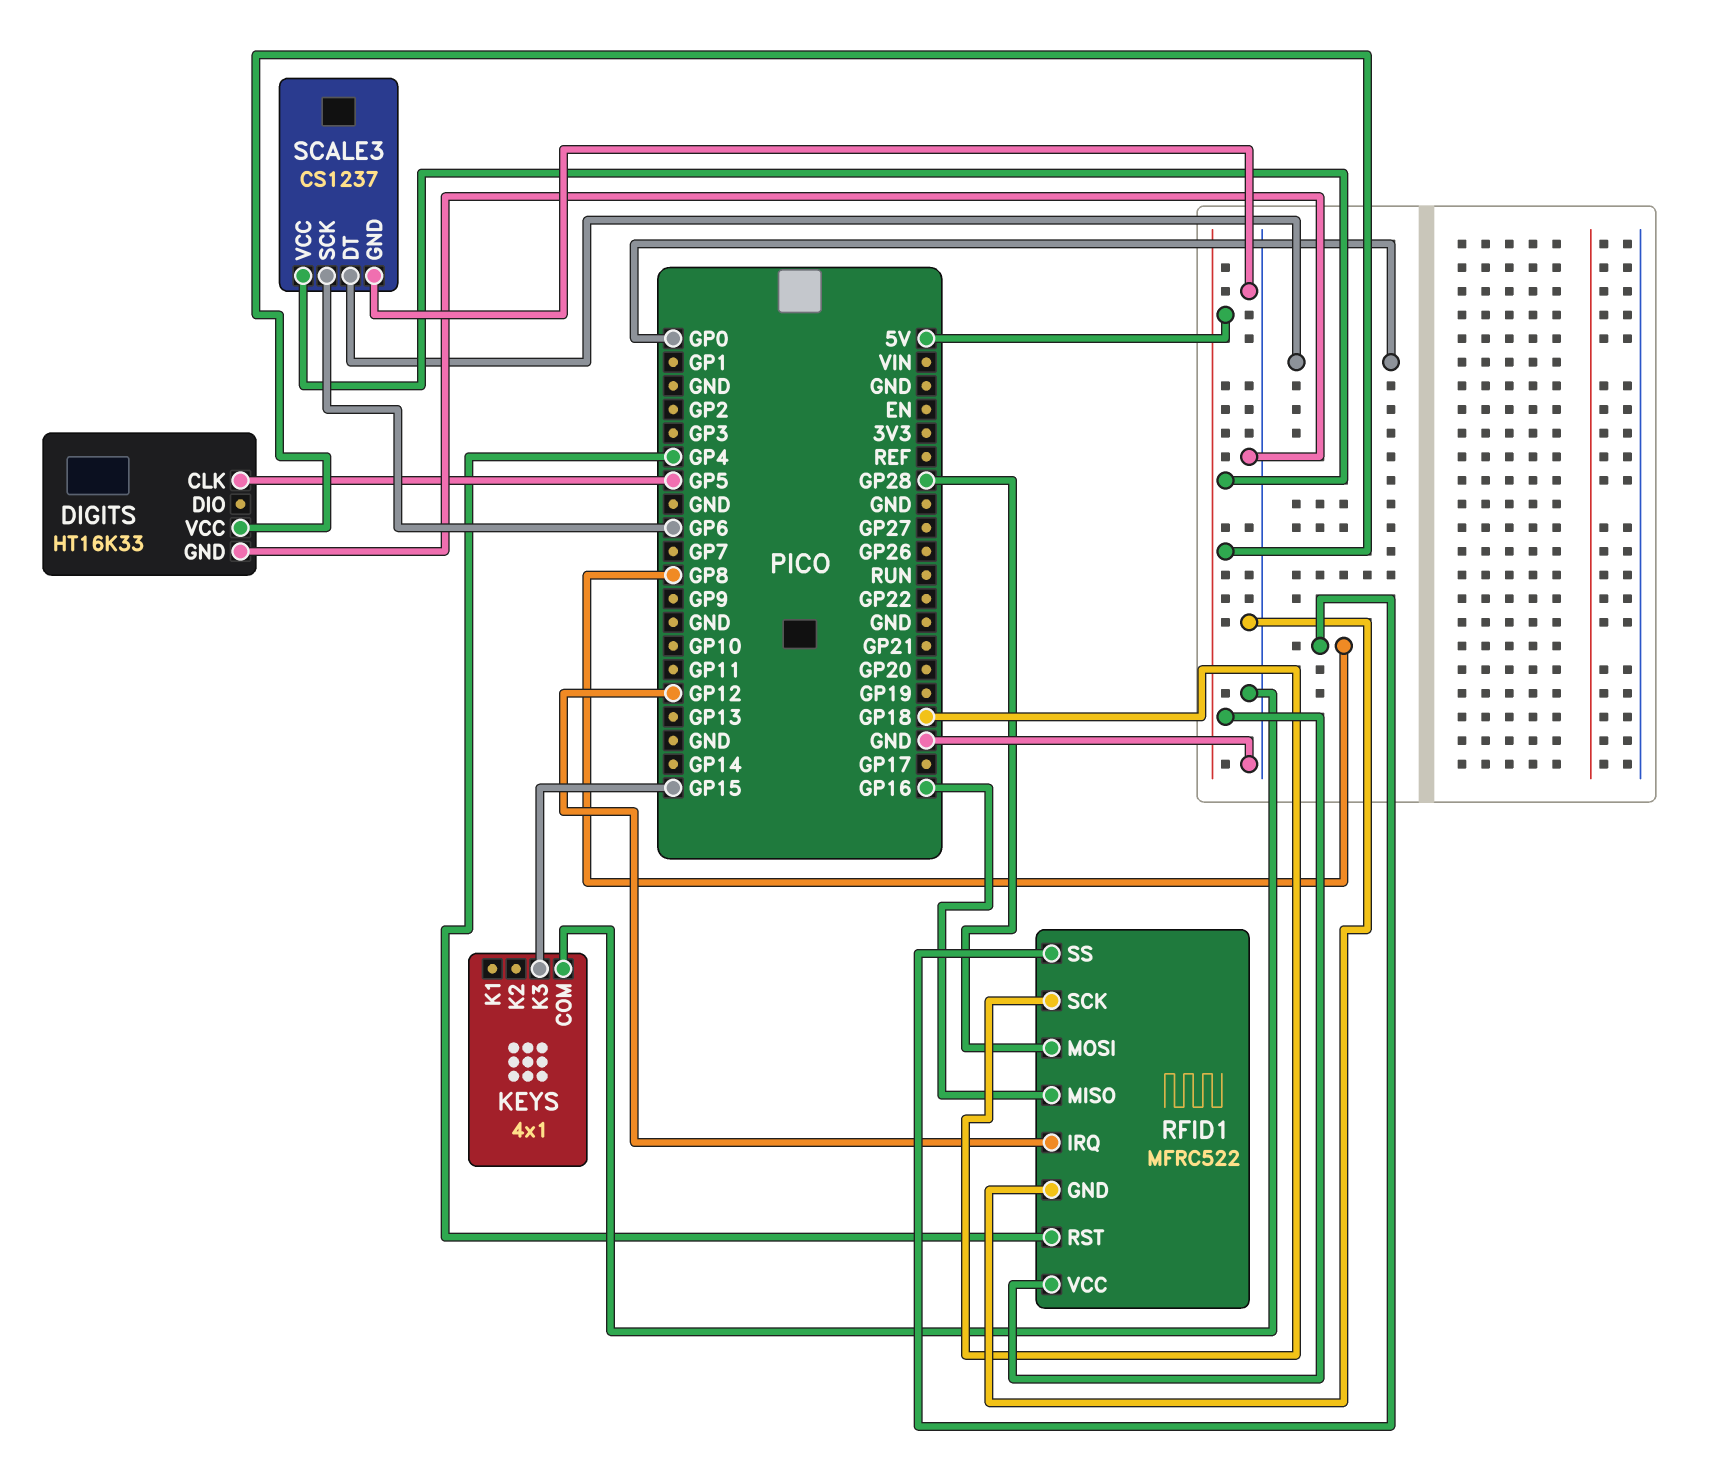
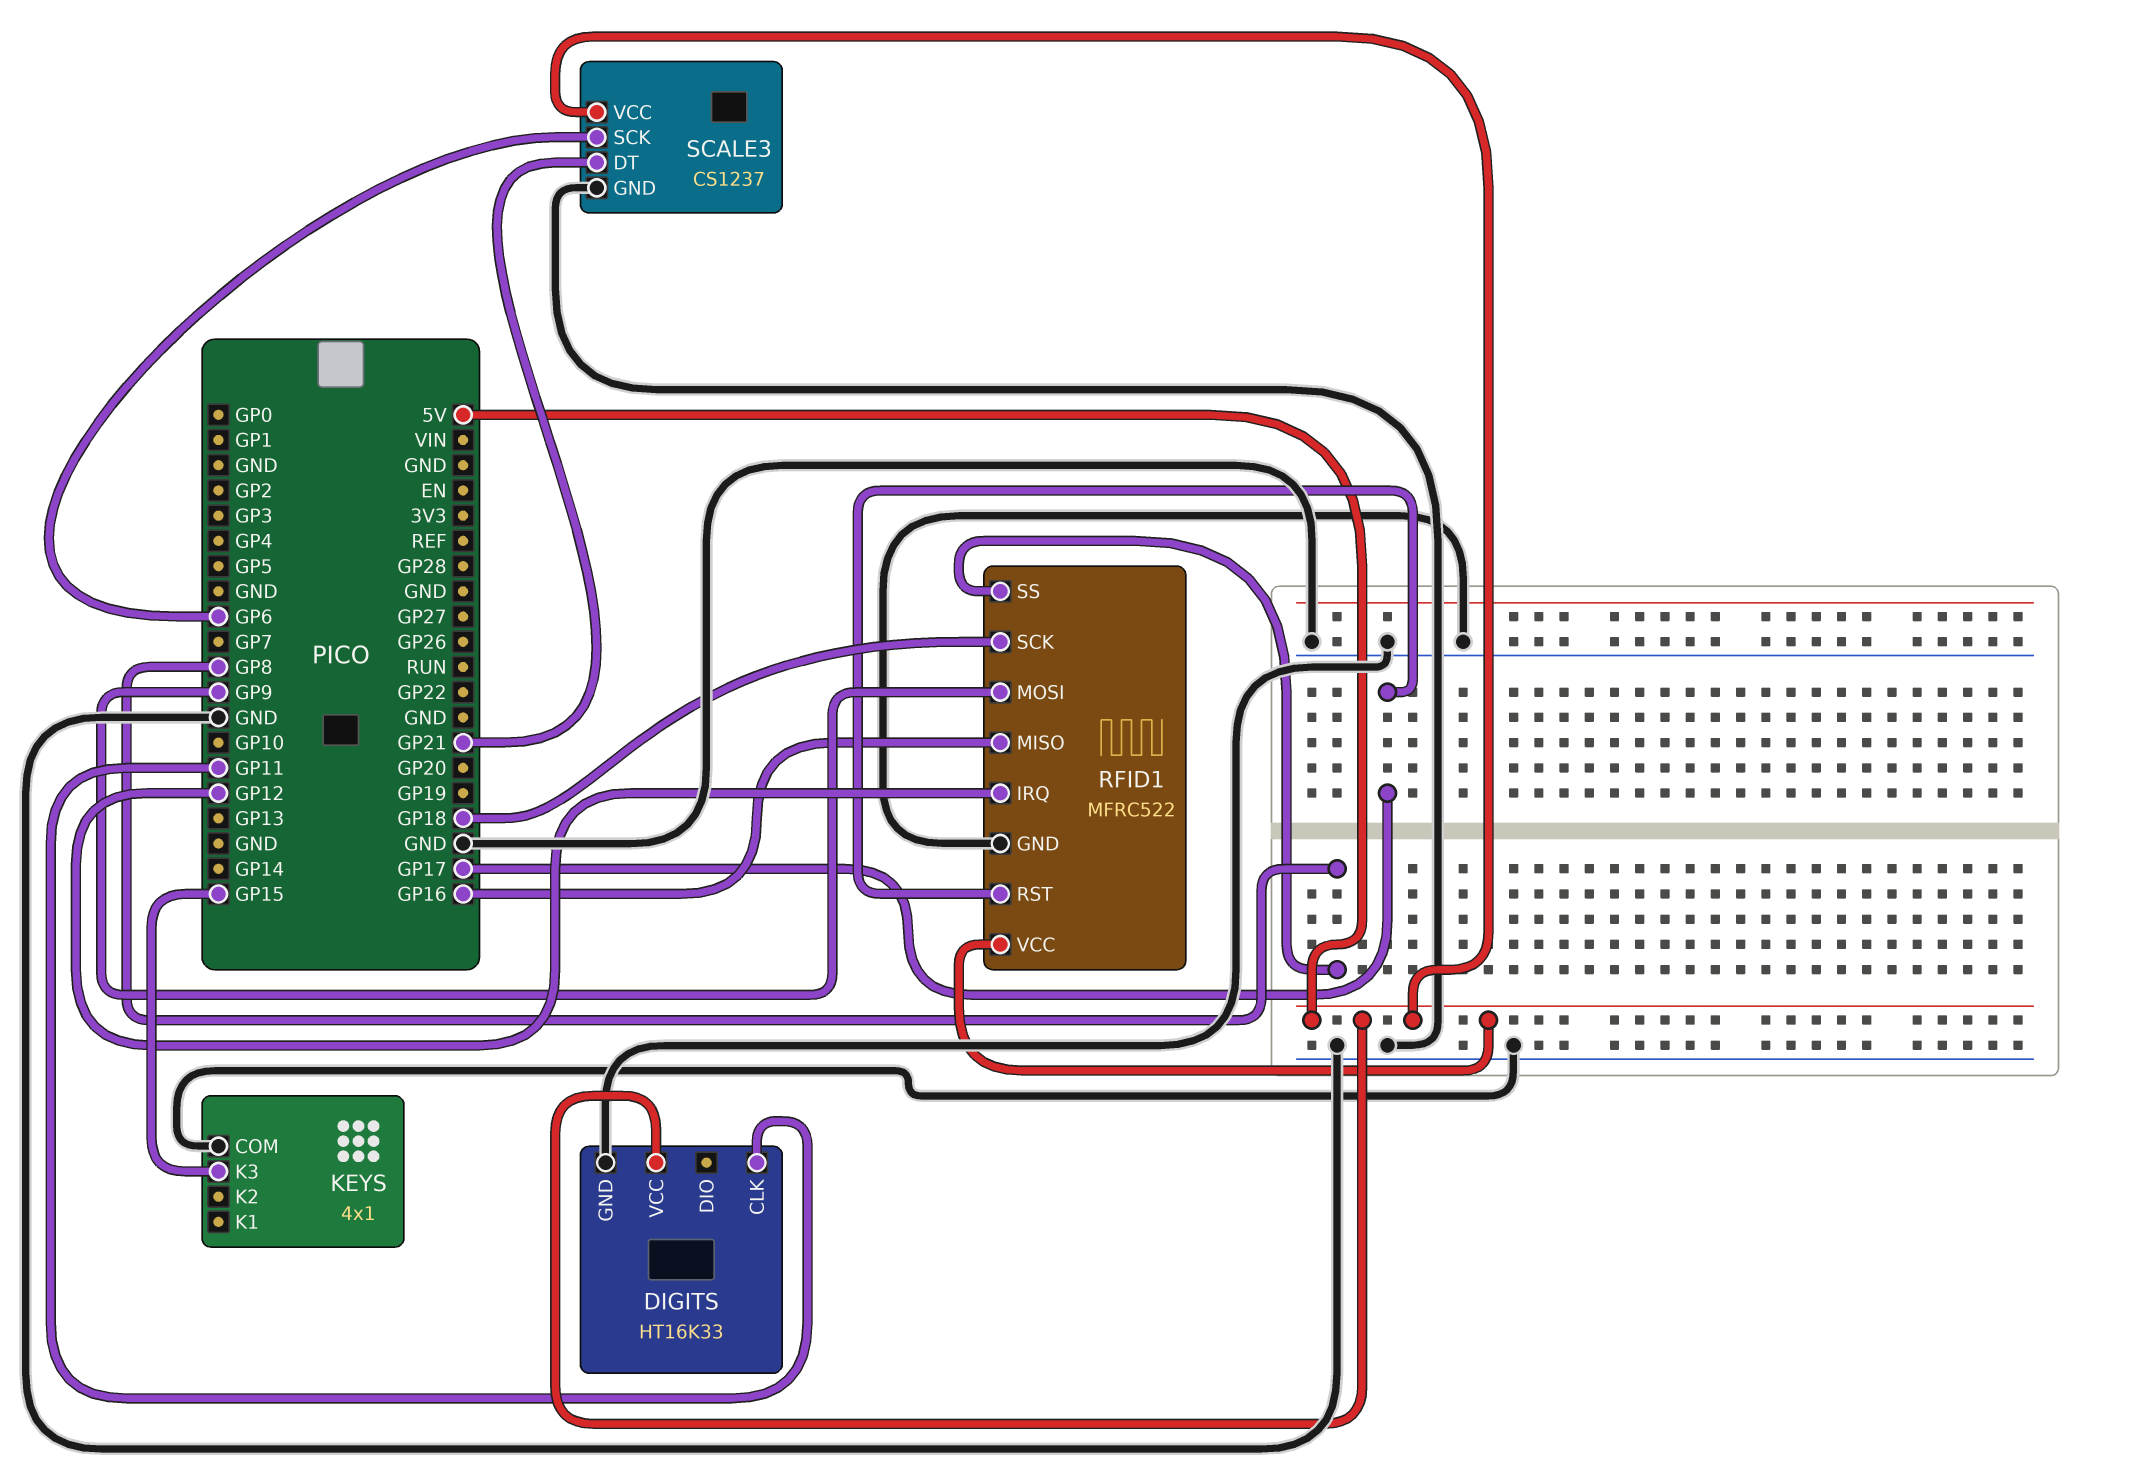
DIGITS pin CLK: GP5 -> GP11
RFID1 pin MOSI: GP28 -> GP9
RFID1 pin RST: GP4 -> GP17
SCALE3 pin DT: GP0 -> GP21

